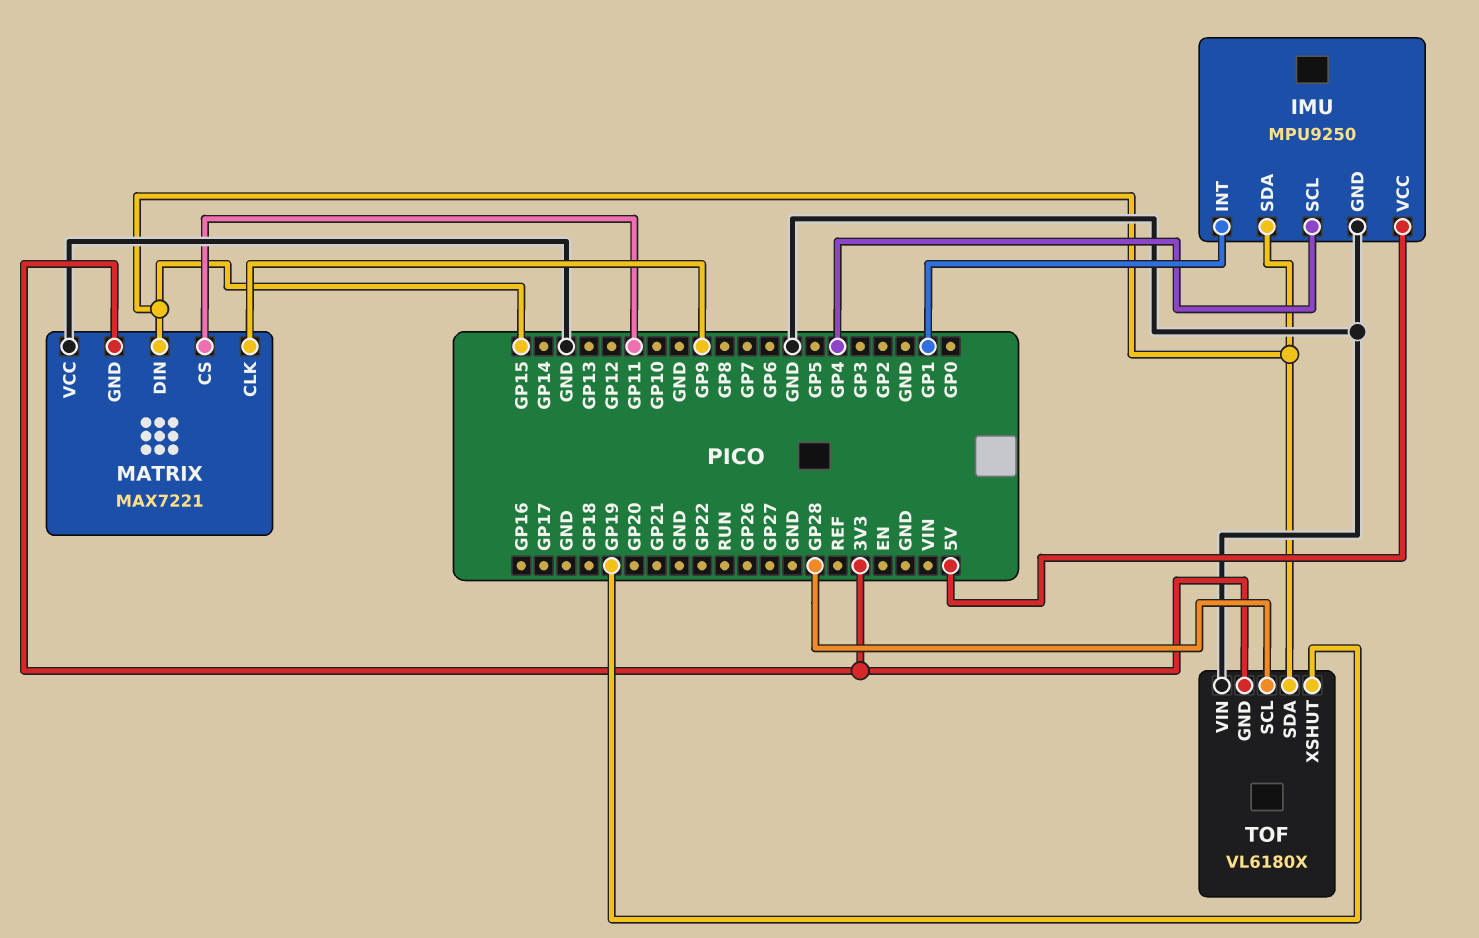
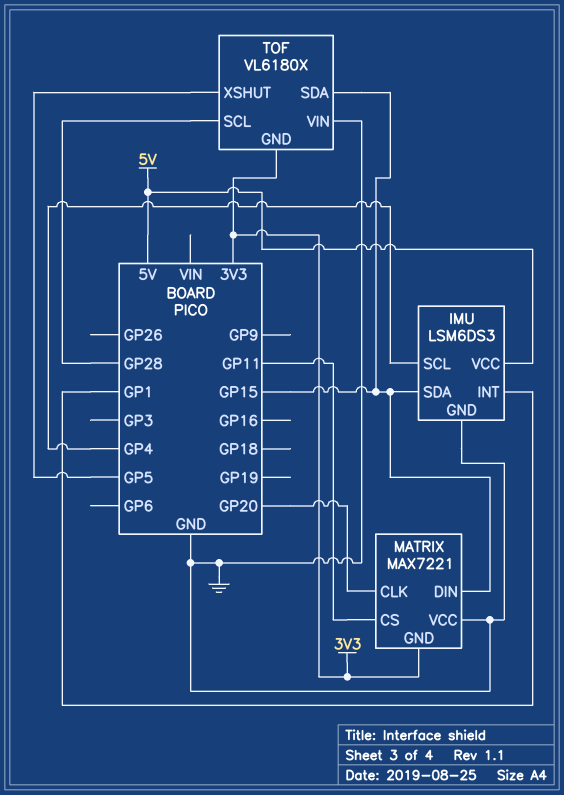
IMU: MPU9250 -> LSM6DS3
MATRIX pin CLK: GP9 -> GP20
TOF pin XSHUT: GP19 -> GP5

